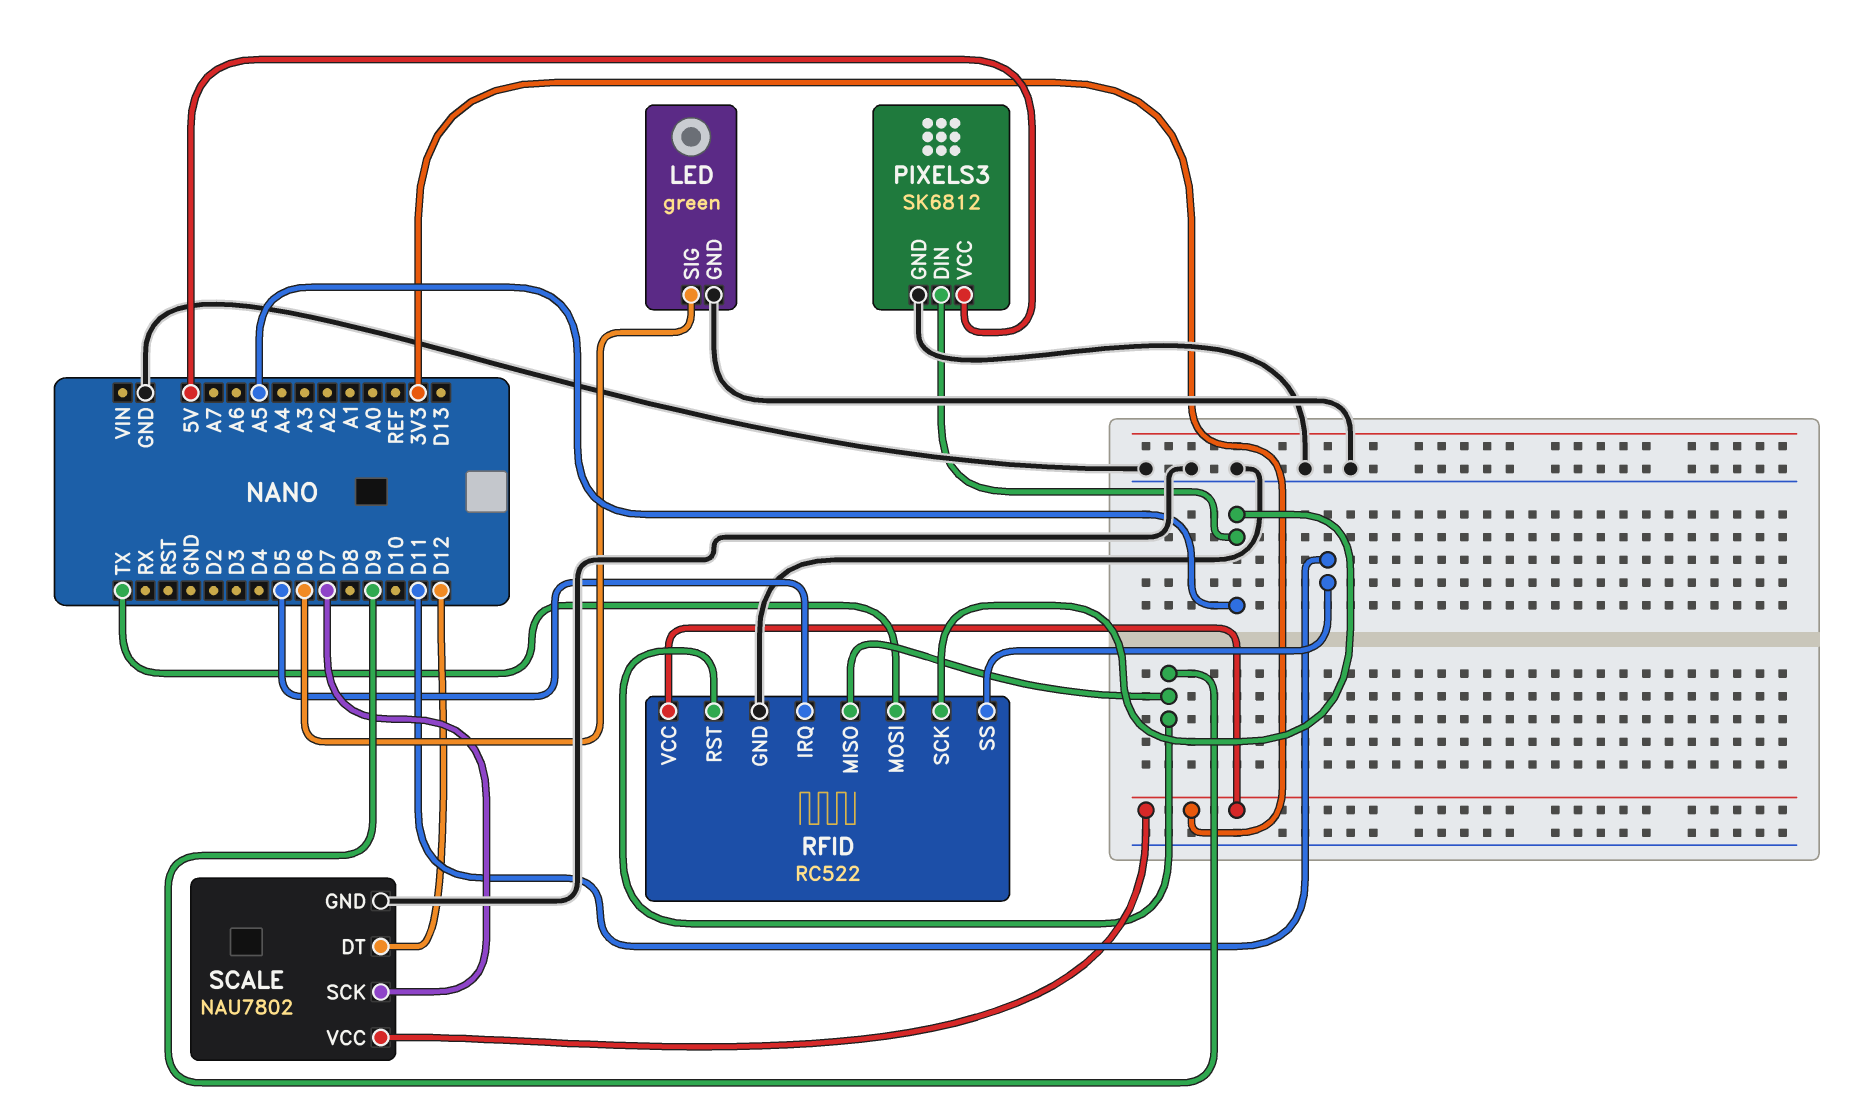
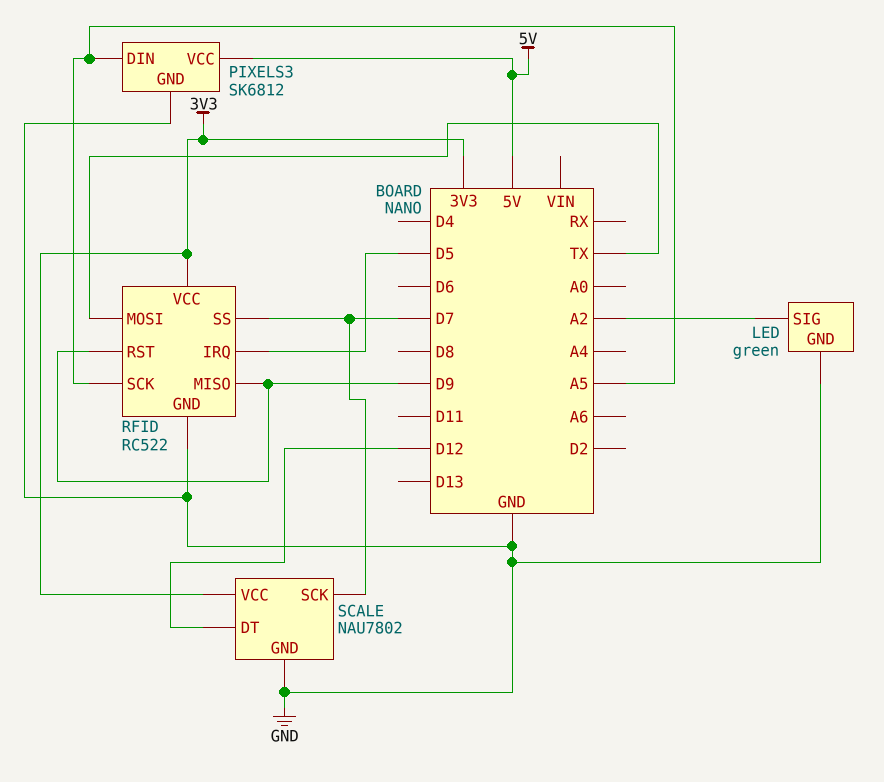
LED pin SIG: D6 -> A2
RFID pin SS: D11 -> D7

